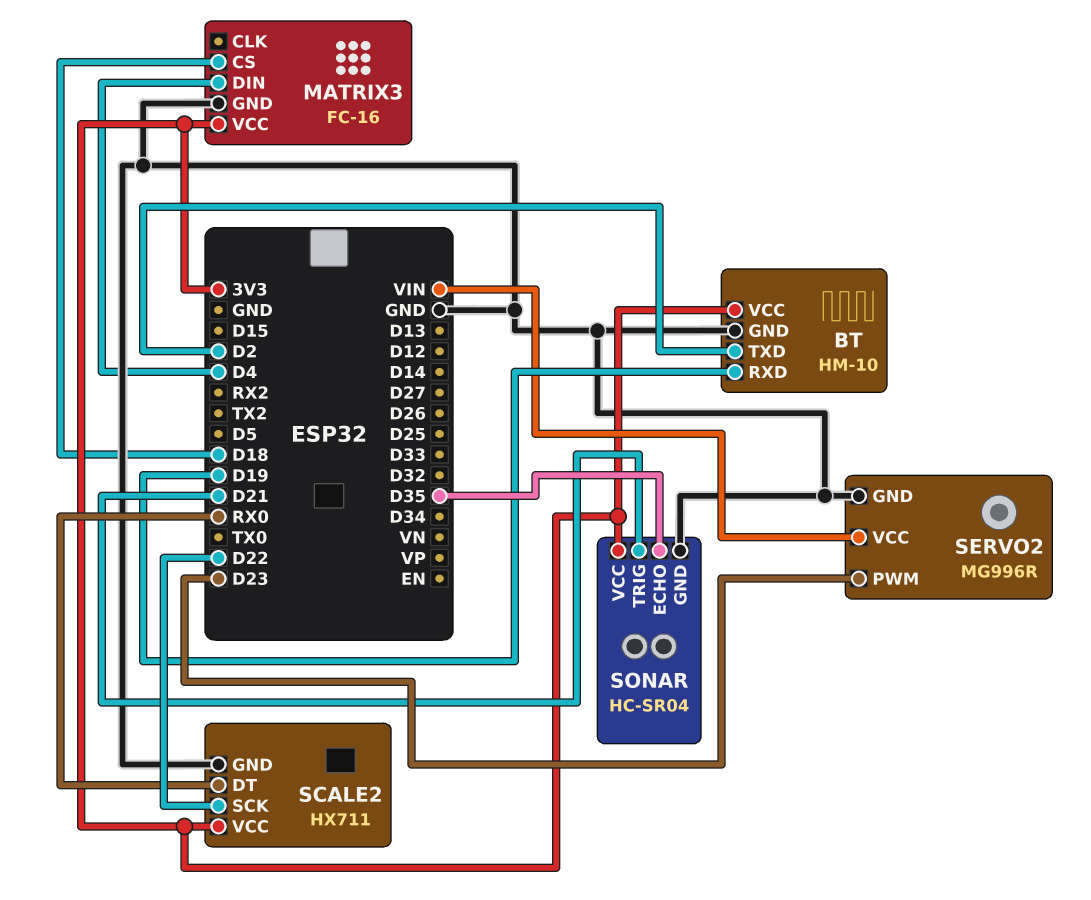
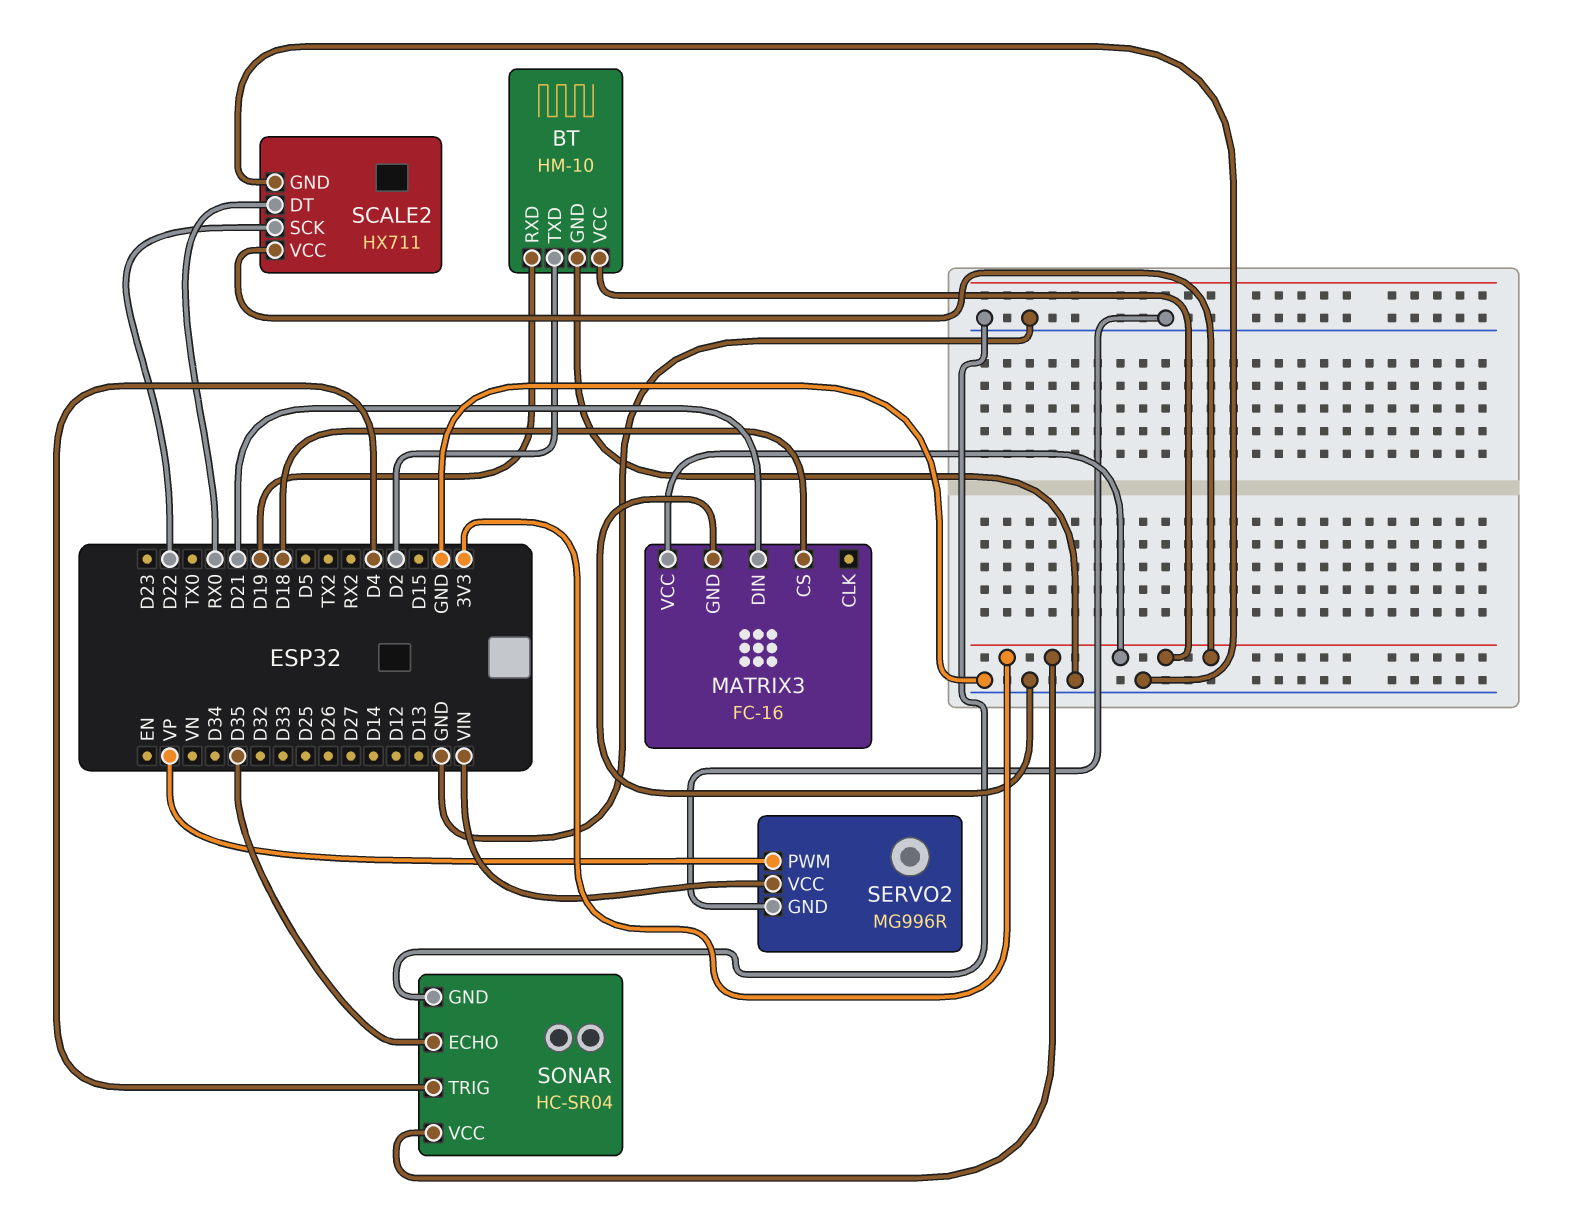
MATRIX3 pin DIN: D4 -> D21
SERVO2 pin PWM: D23 -> VP
SONAR pin TRIG: D21 -> D4

